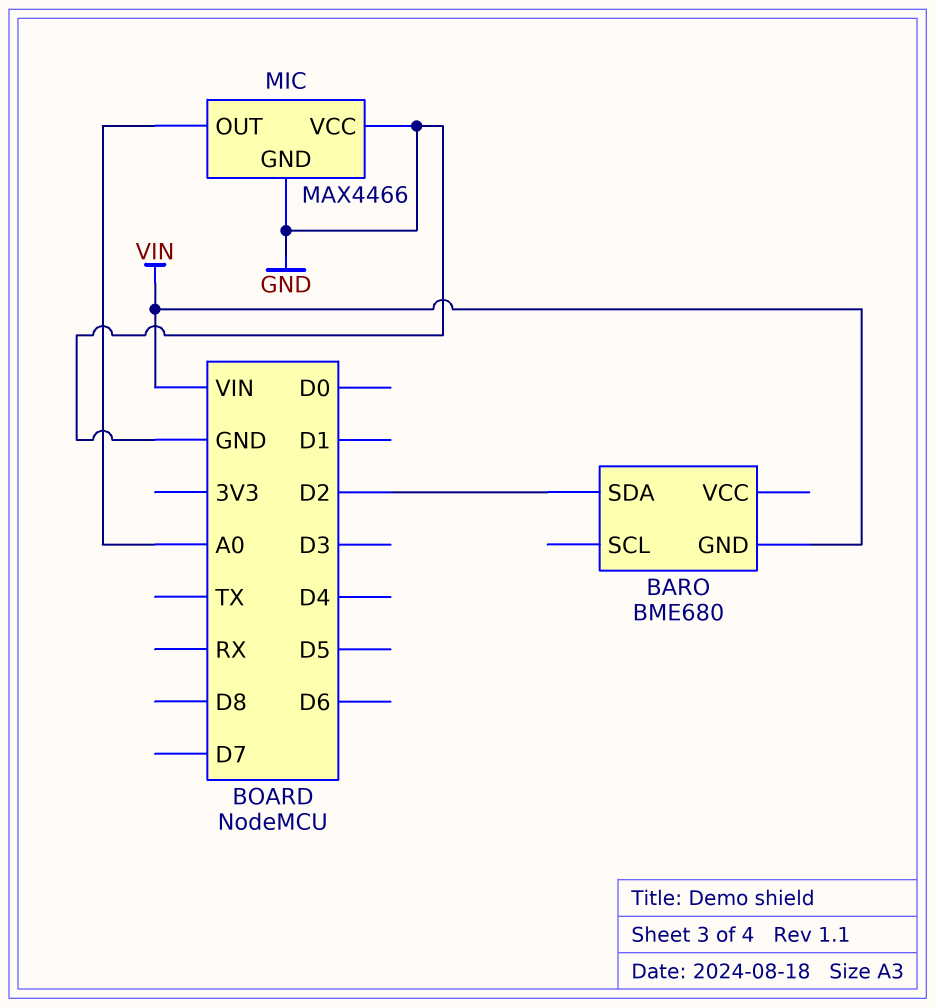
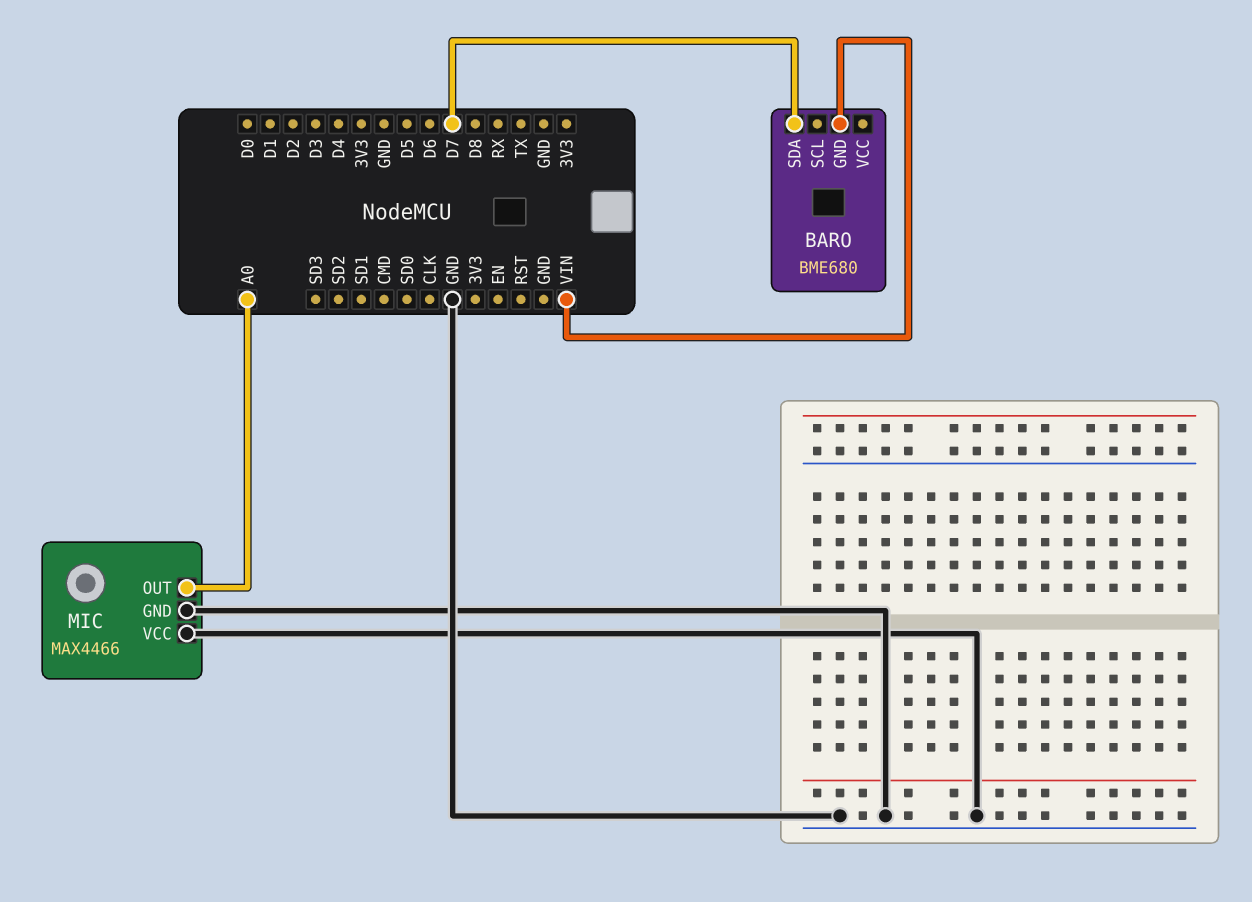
BARO pin SDA: D2 -> D7

